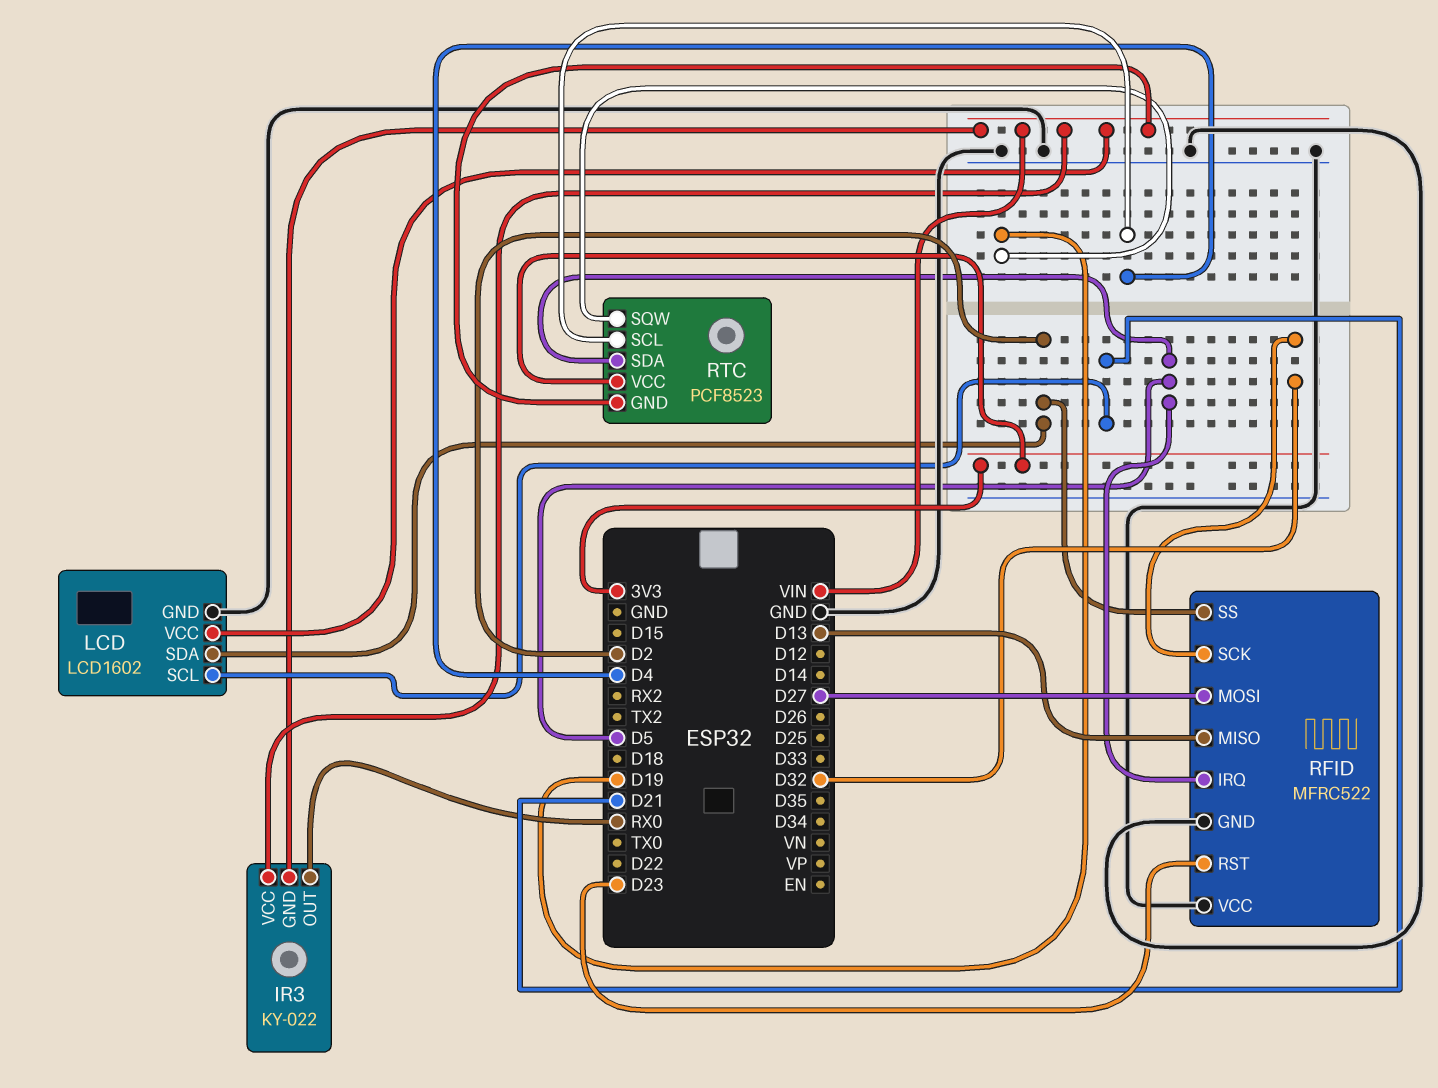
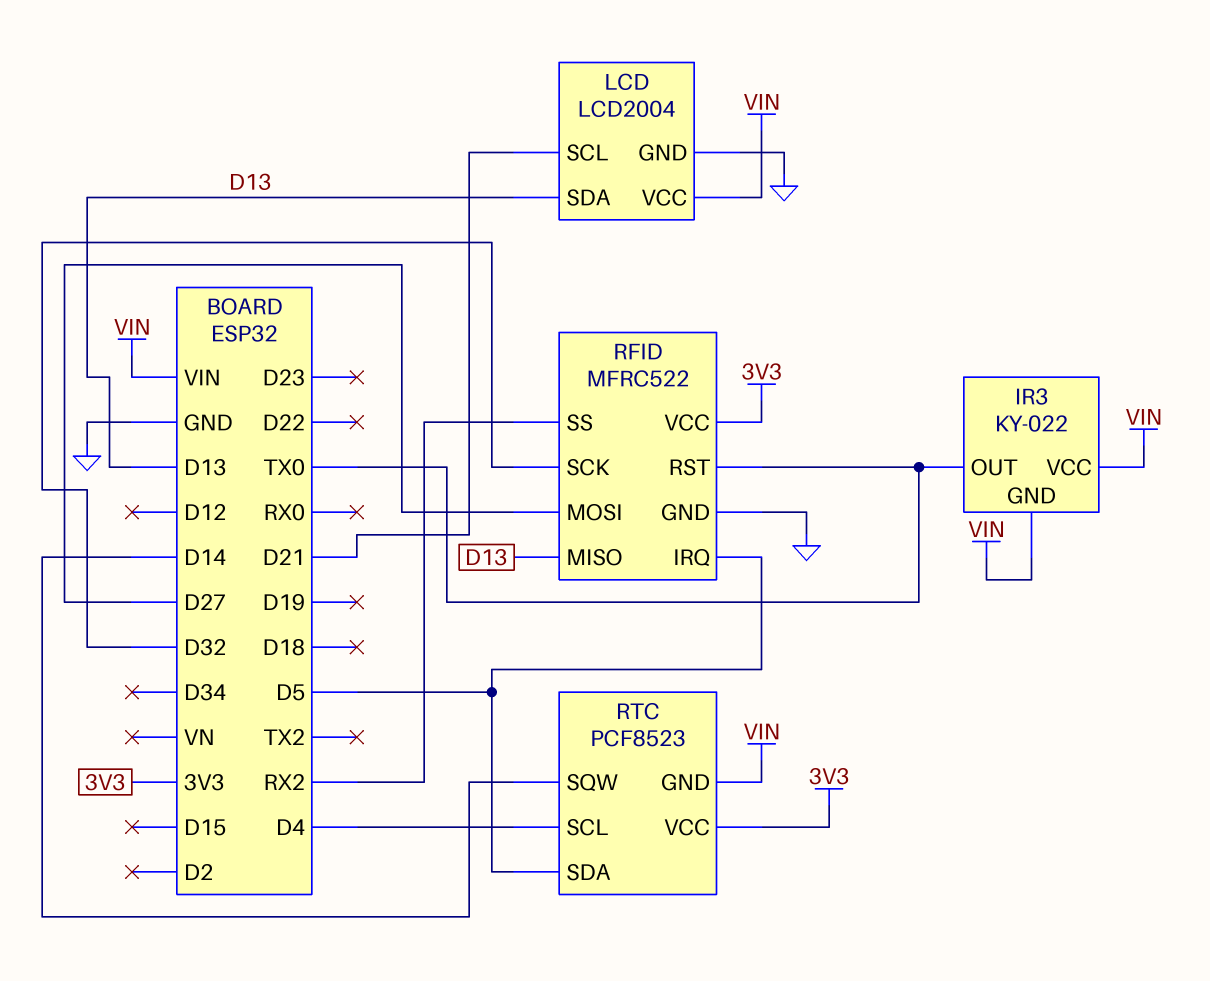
IR3 pin OUT: RX0 -> TX0
LCD: LCD1602 -> LCD2004
LCD pin SDA: D2 -> D13
RFID pin RST: D23 -> TX0
RFID pin SS: D2 -> RX2
RFID pin VCC: GND -> 3V3
RTC pin SQW: D19 -> D14

